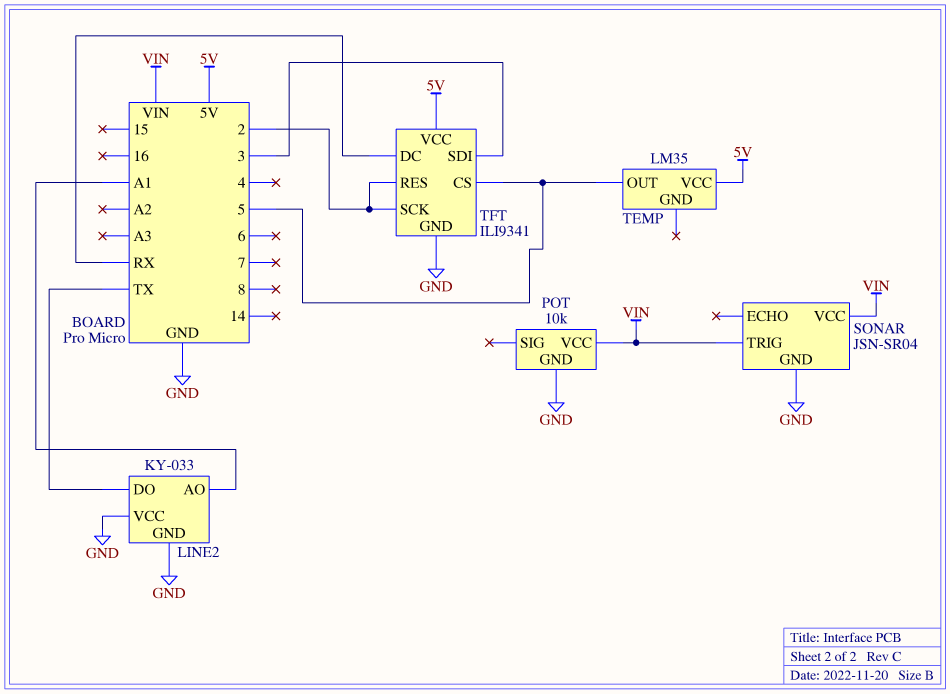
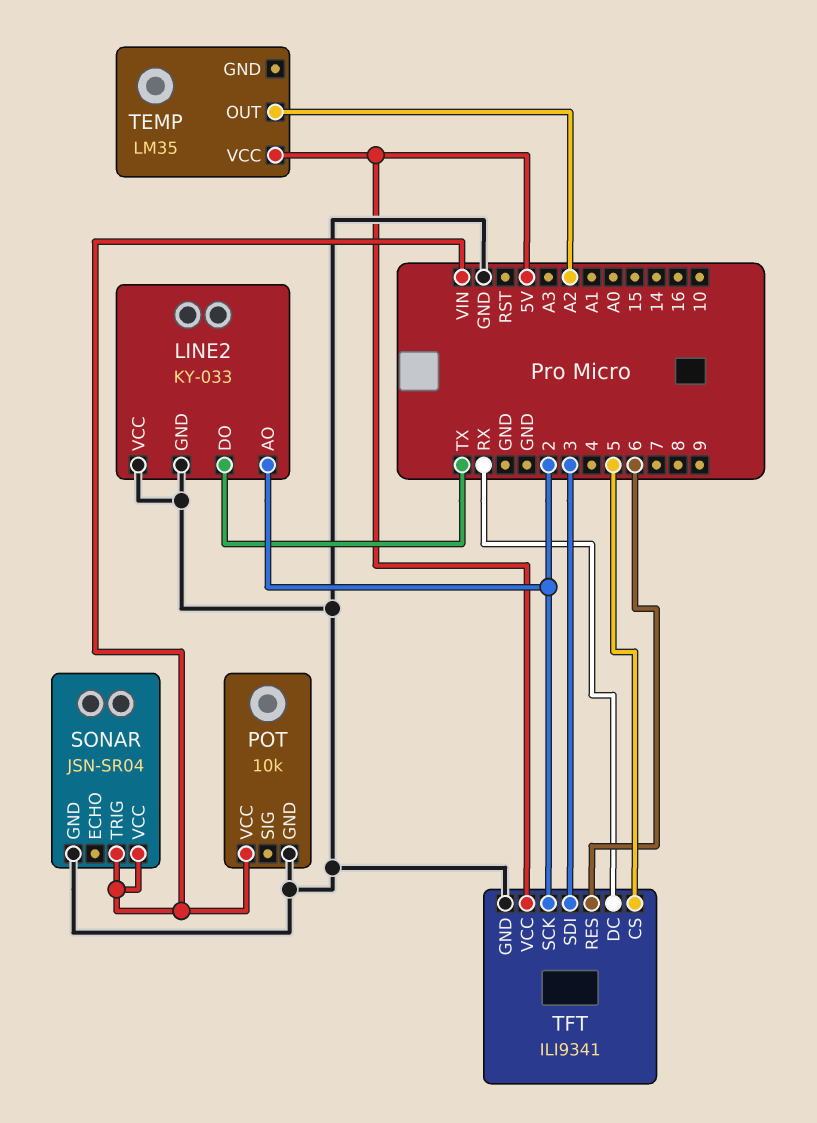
LINE2 pin AO: A1 -> 2
TEMP pin OUT: 5 -> A2
TFT pin RES: 2 -> 6

